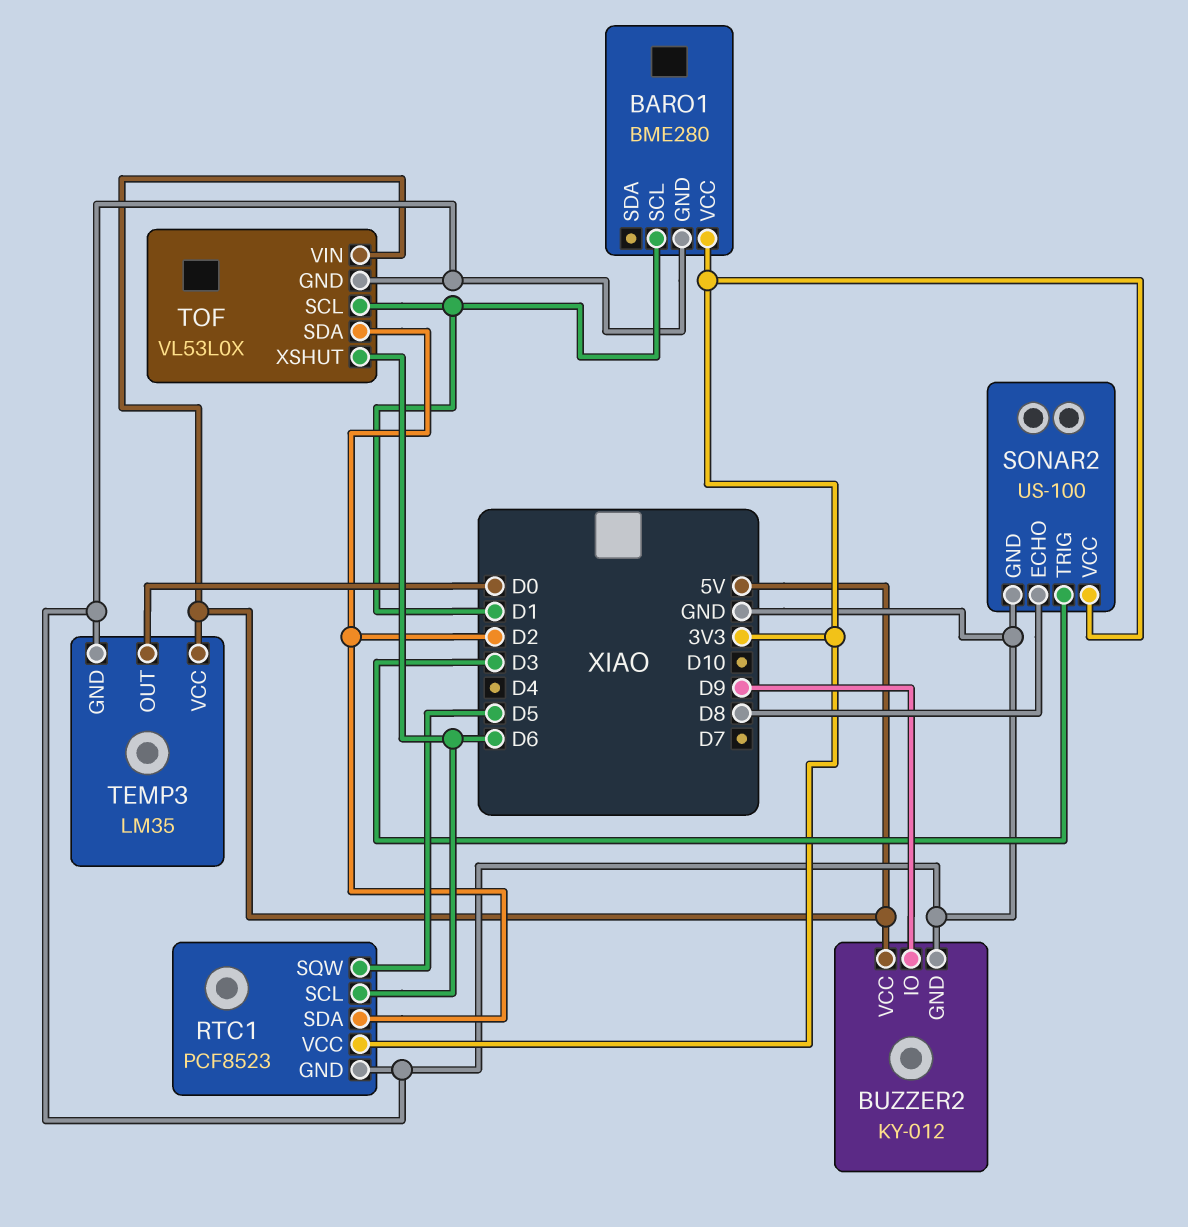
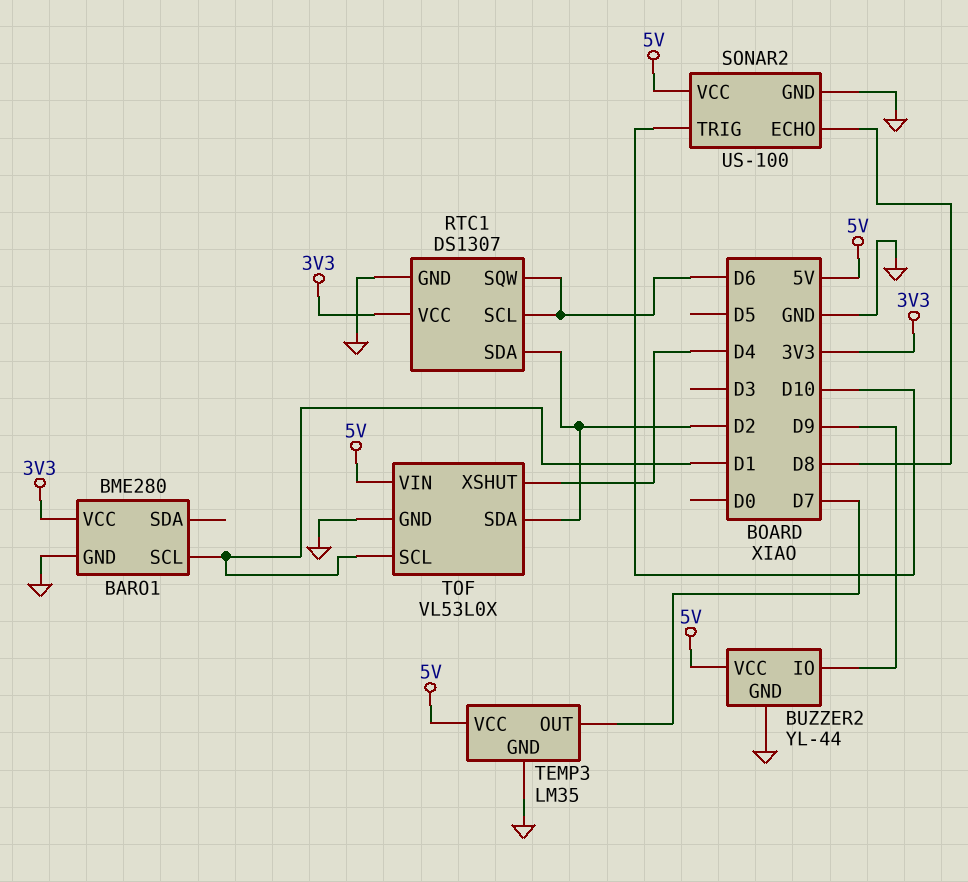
BUZZER2: KY-012 -> YL-44
RTC1: PCF8523 -> DS1307
RTC1 pin SQW: D5 -> D6
SONAR2 pin TRIG: D3 -> D10
SONAR2 pin VCC: 3V3 -> 5V
TEMP3 pin OUT: D0 -> D7
TOF pin XSHUT: D6 -> D4

